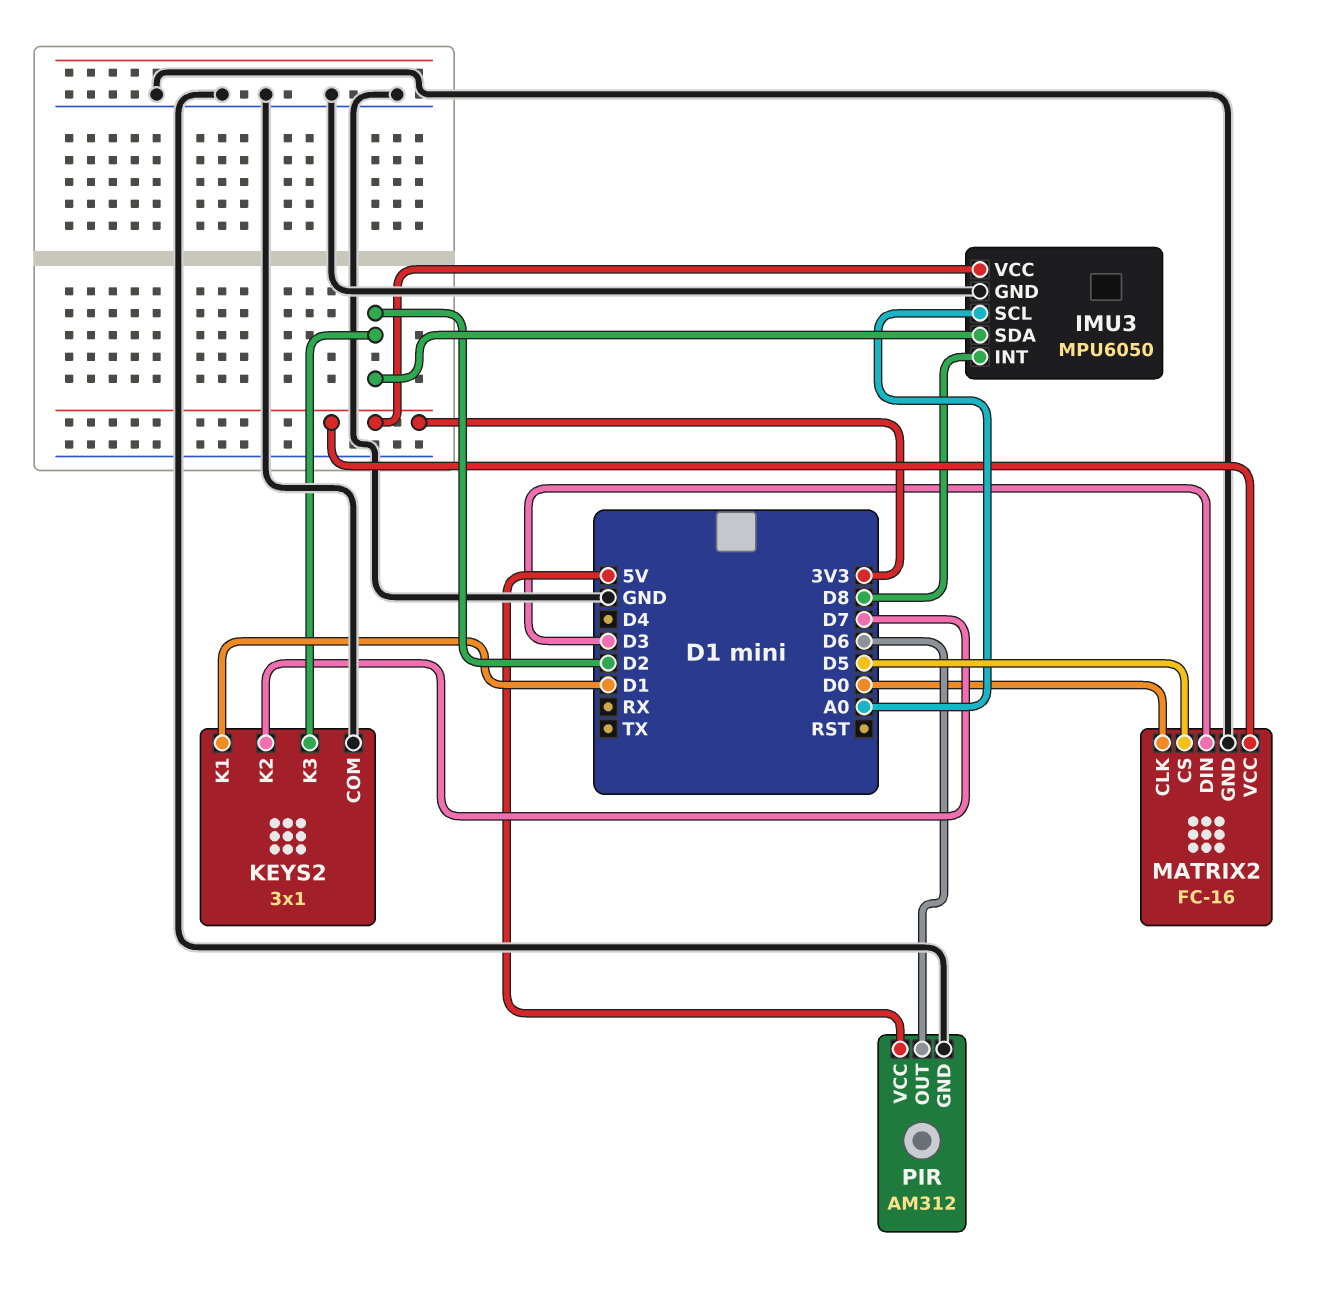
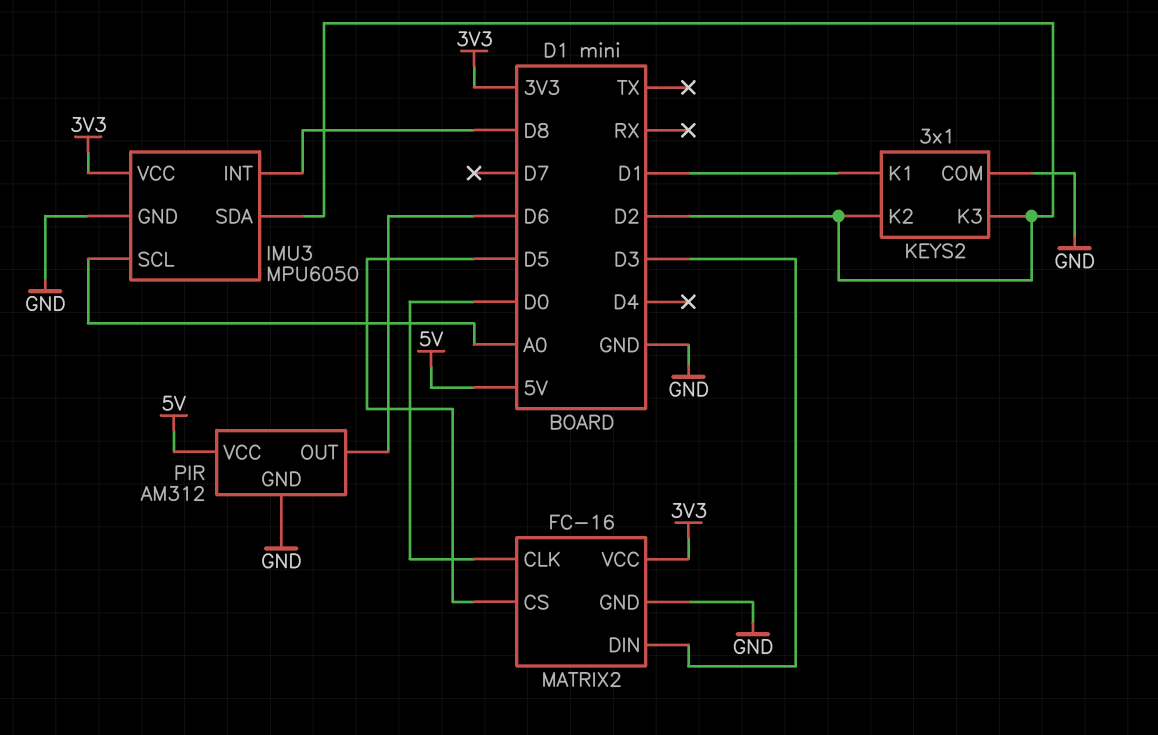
KEYS2 pin K2: D7 -> D2

